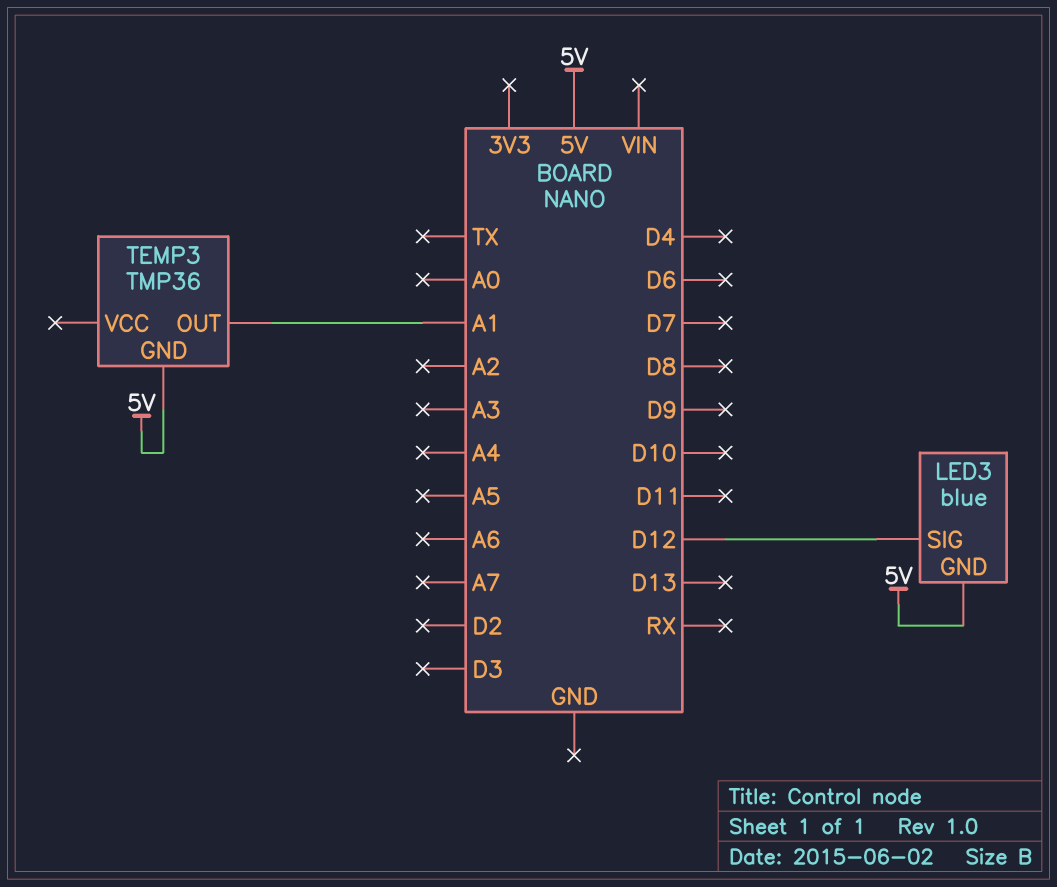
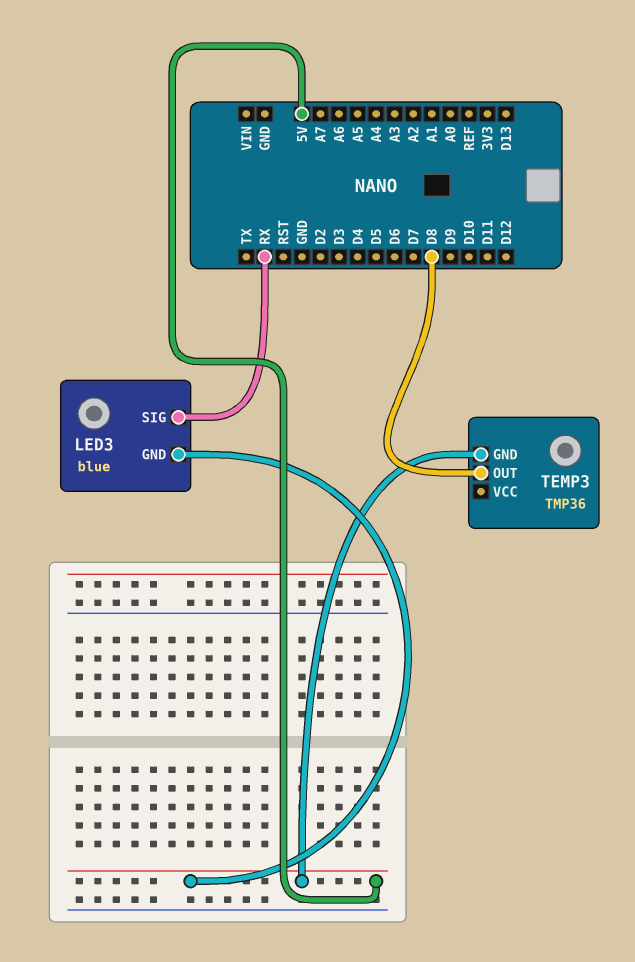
LED3 pin SIG: D12 -> RX
TEMP3 pin OUT: A1 -> D8

